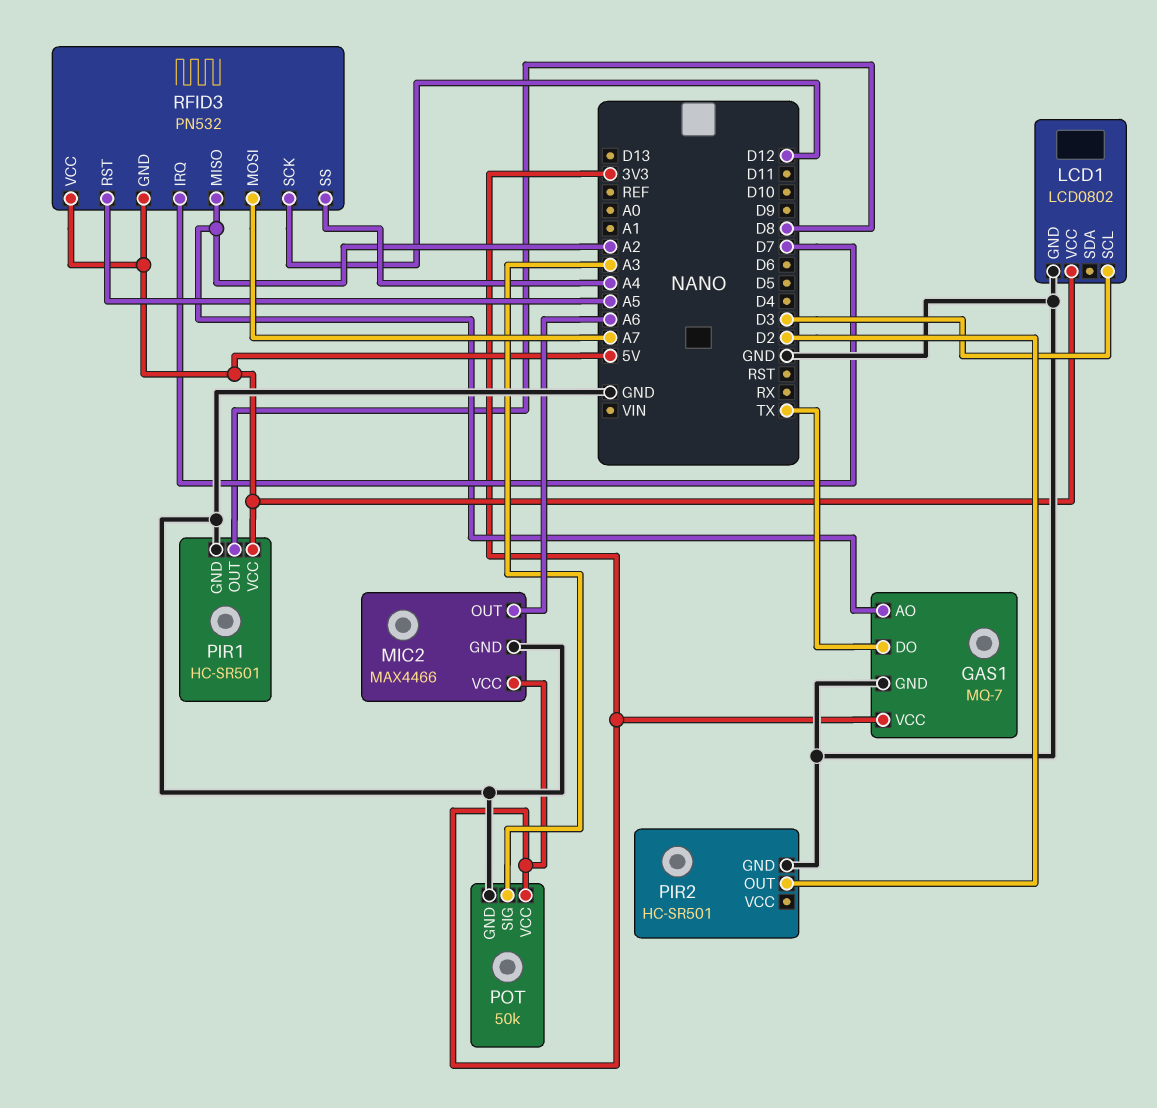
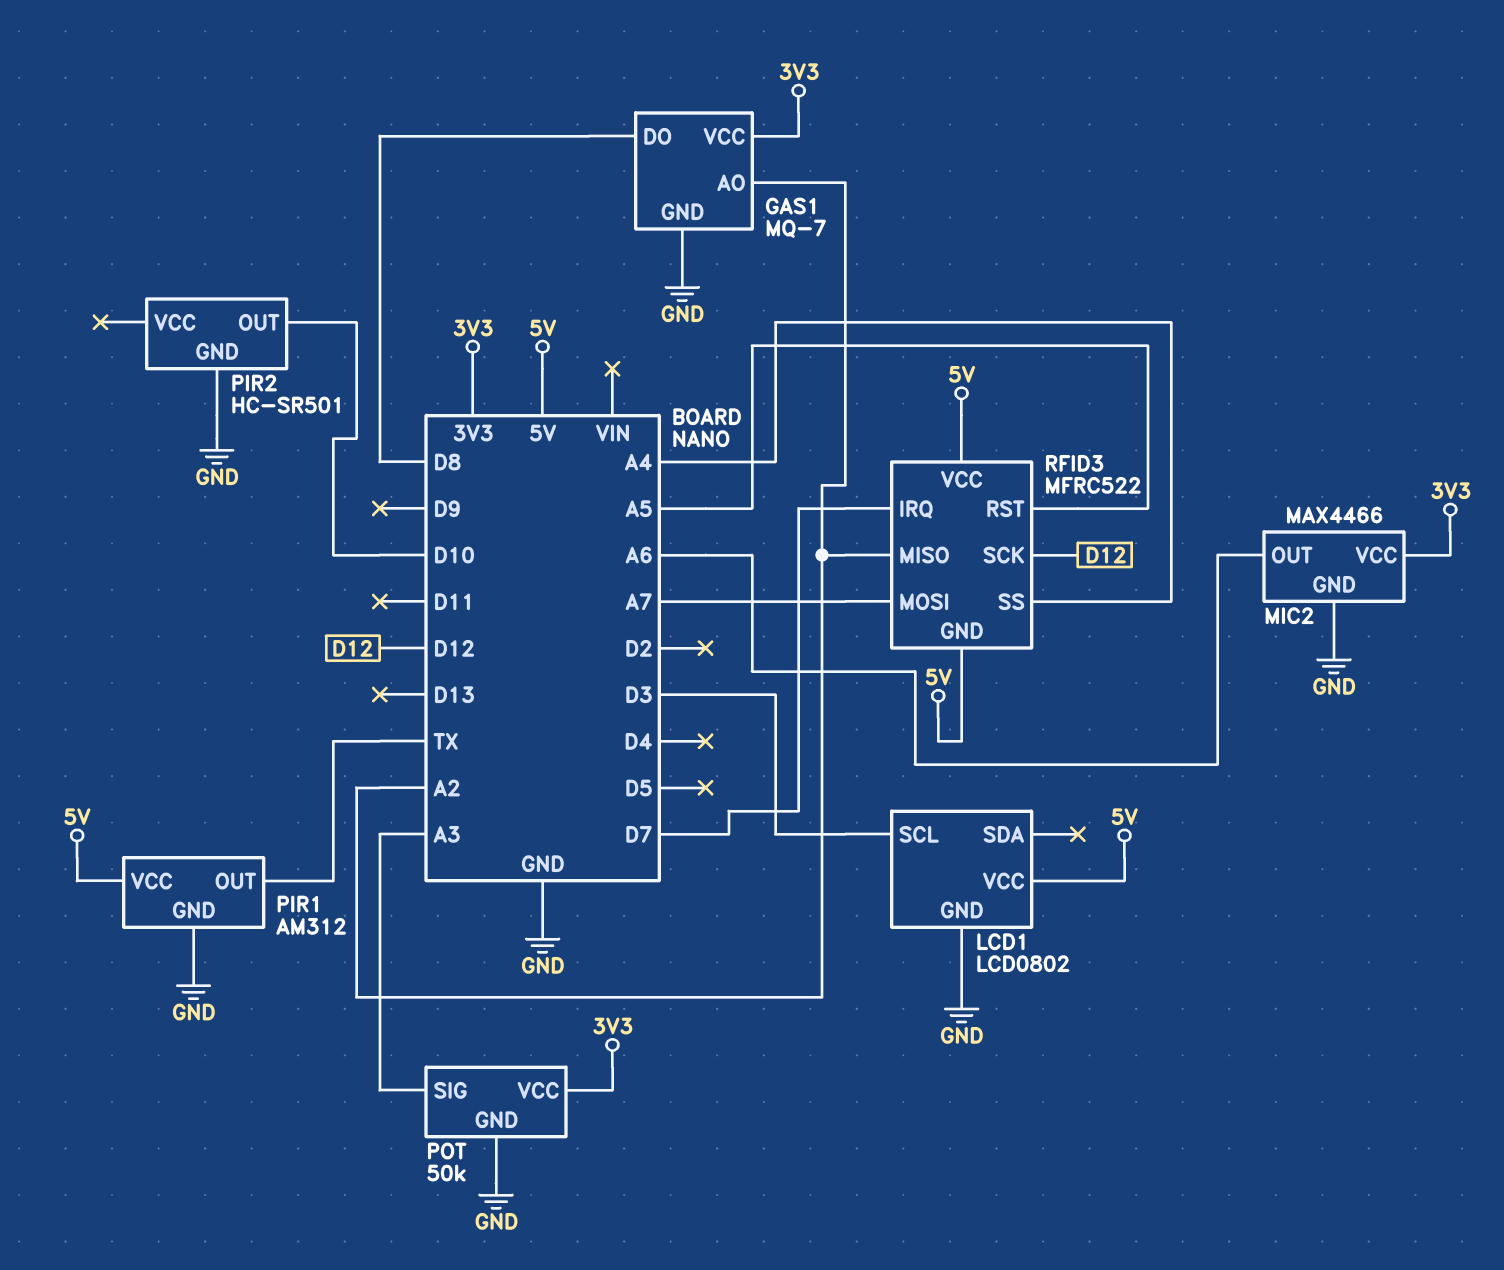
GAS1 pin DO: TX -> D8
PIR1: HC-SR501 -> AM312
PIR1 pin OUT: D8 -> TX
PIR2 pin OUT: D2 -> D10
RFID3: PN532 -> MFRC522

